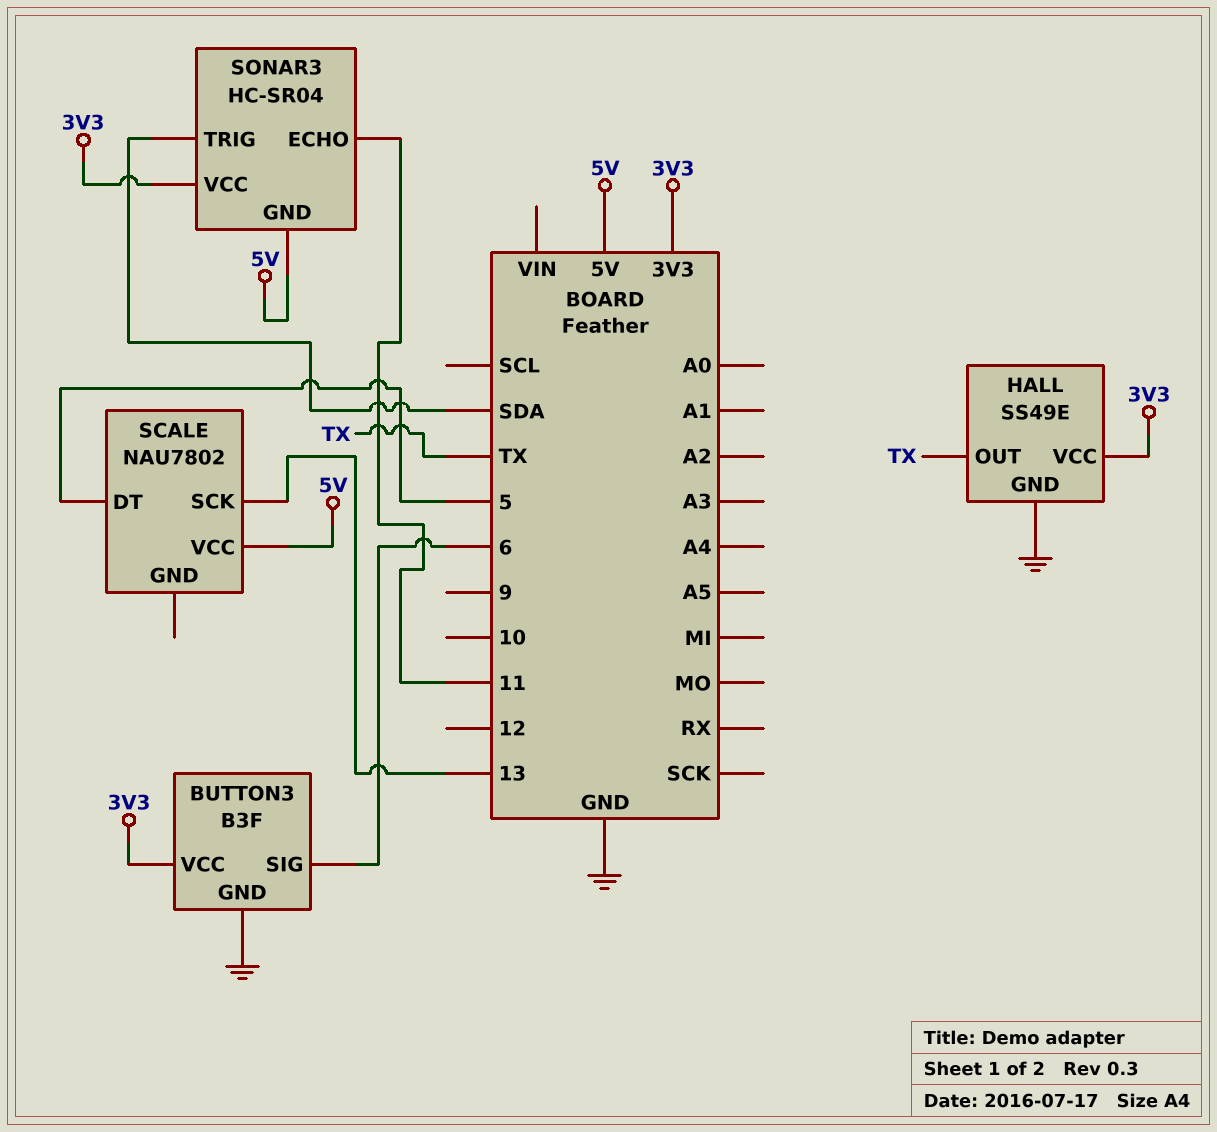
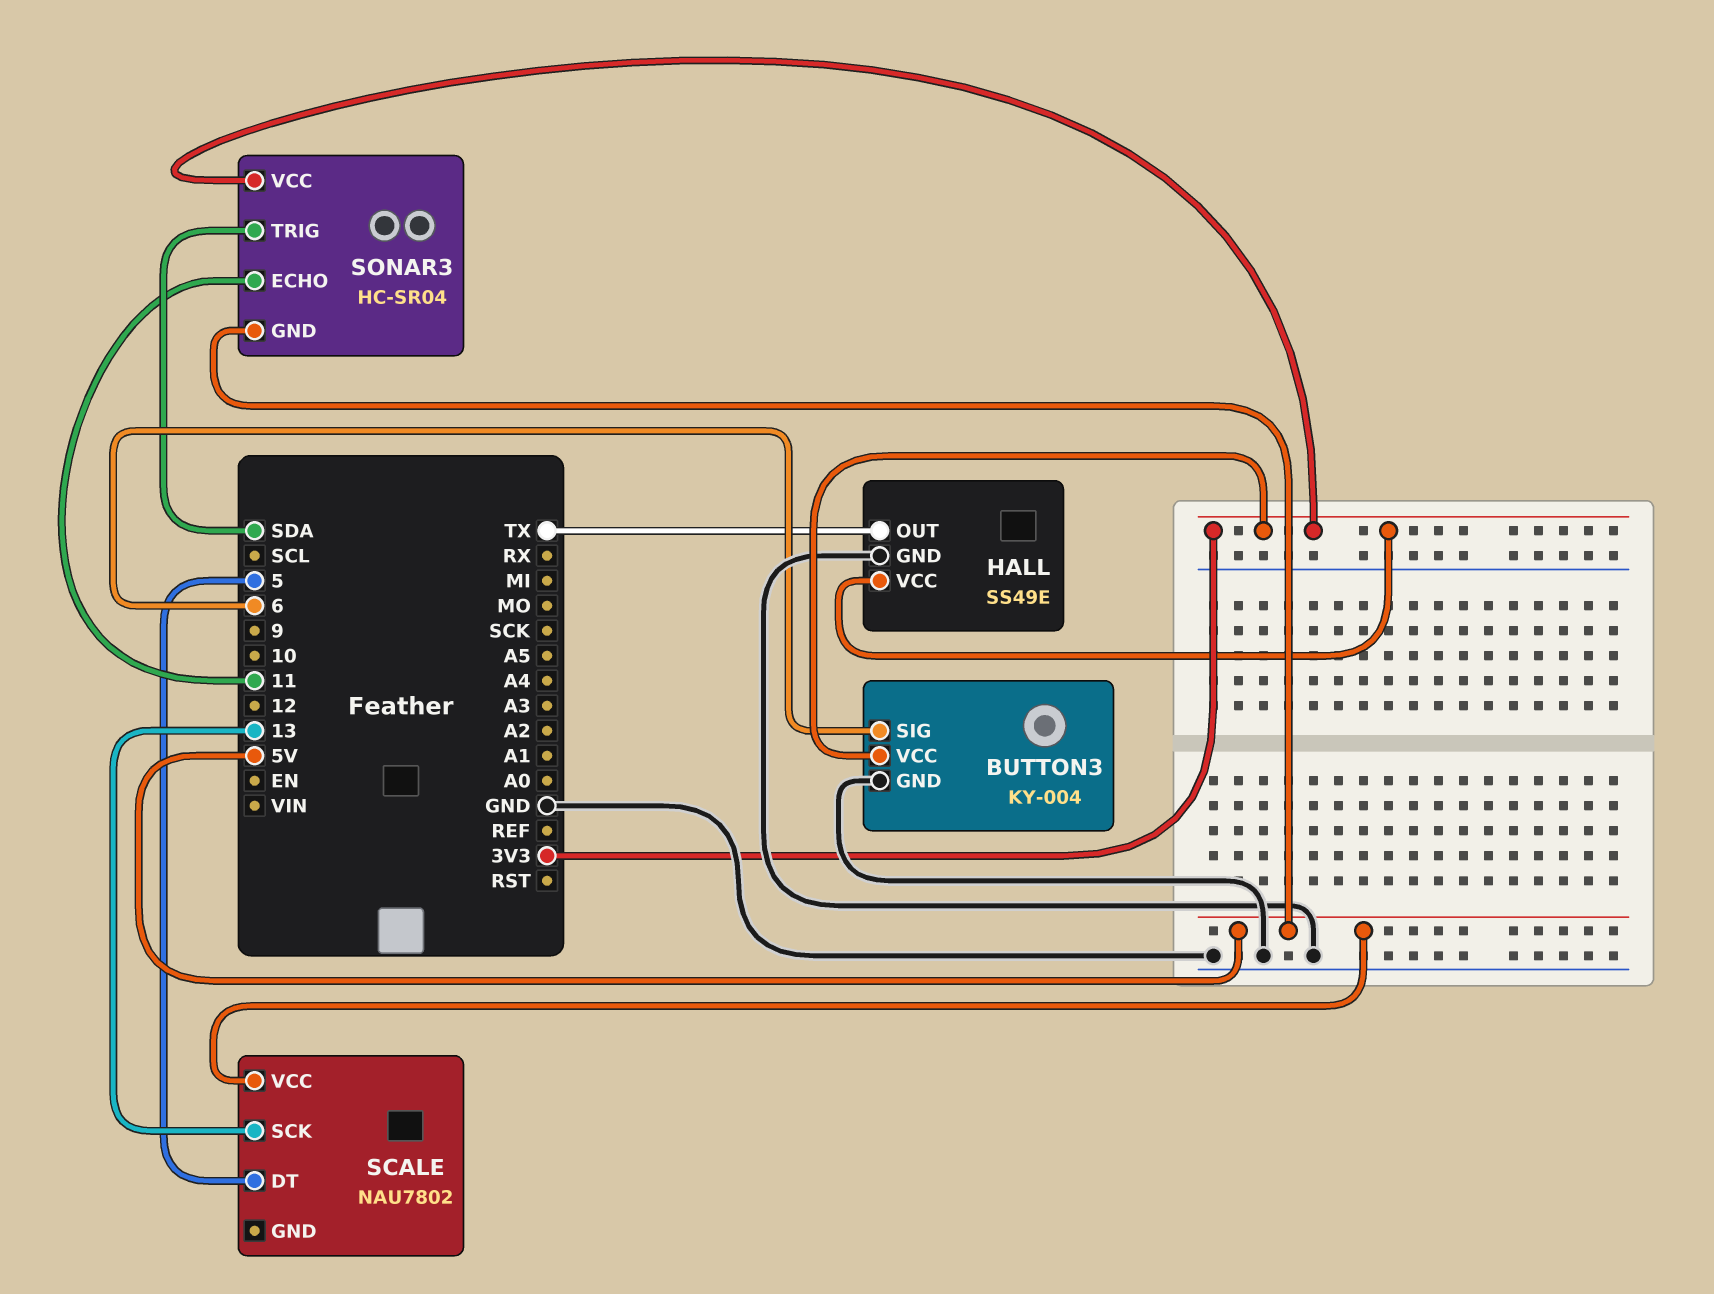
BUTTON3: B3F -> KY-004

